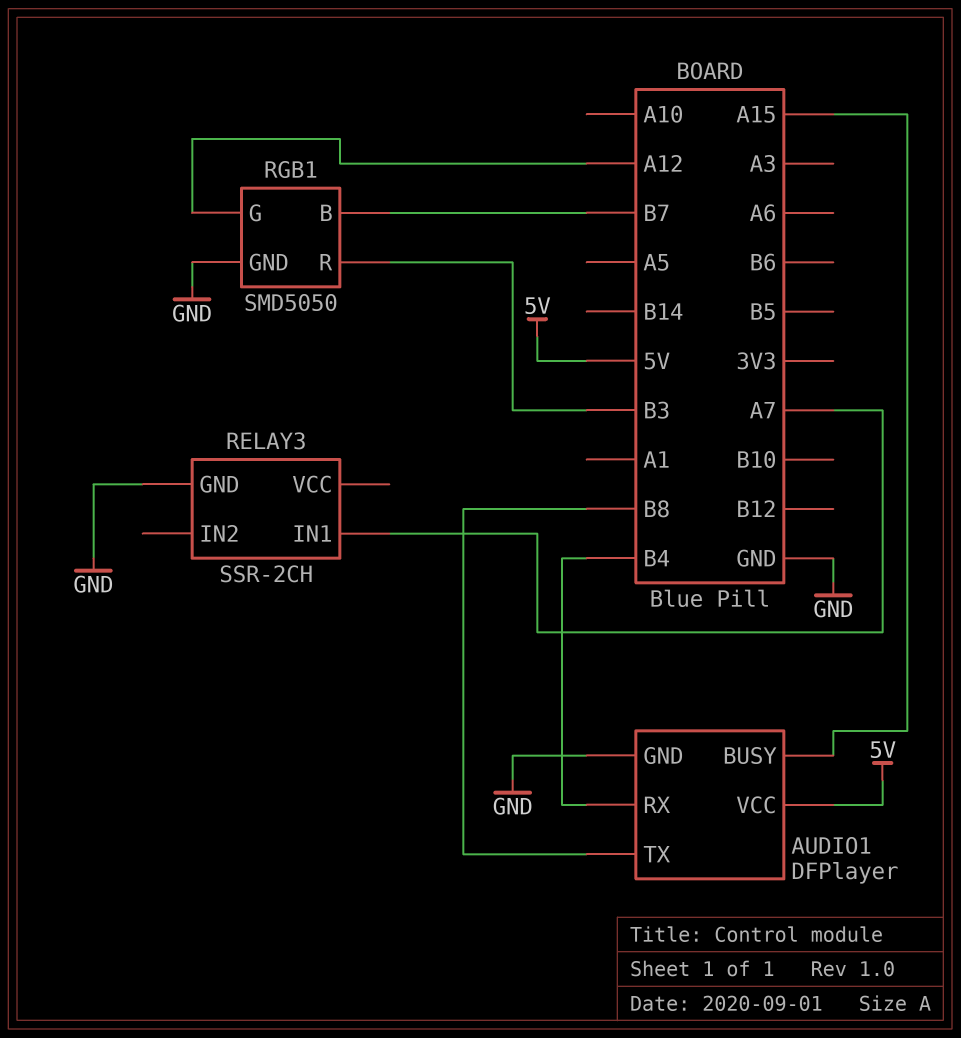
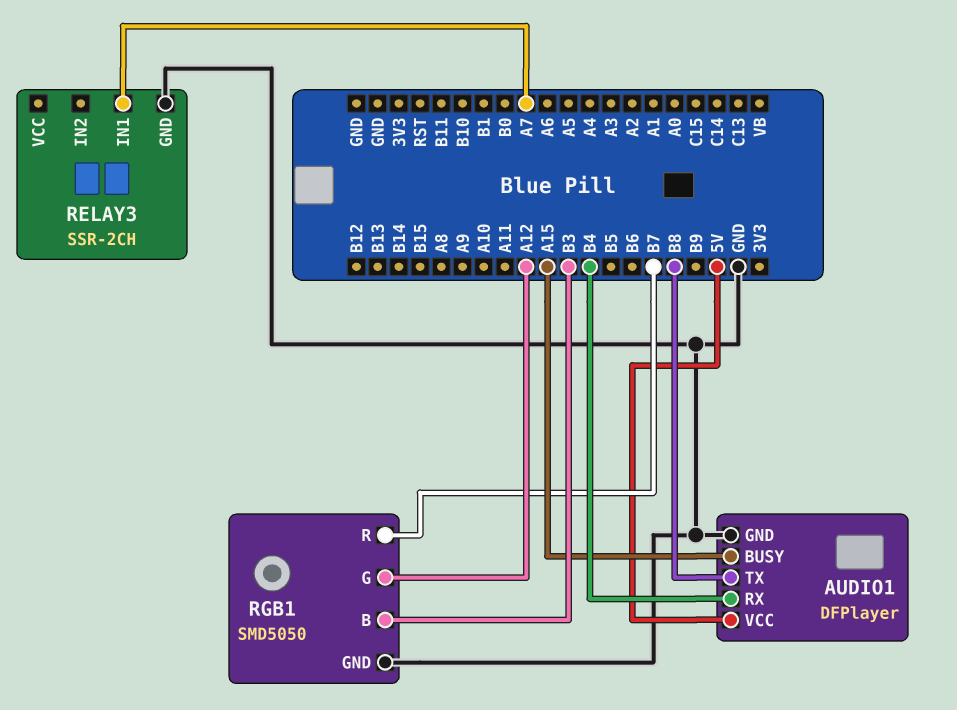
RGB1 pin B: B7 -> B3
RGB1 pin R: B3 -> B7

